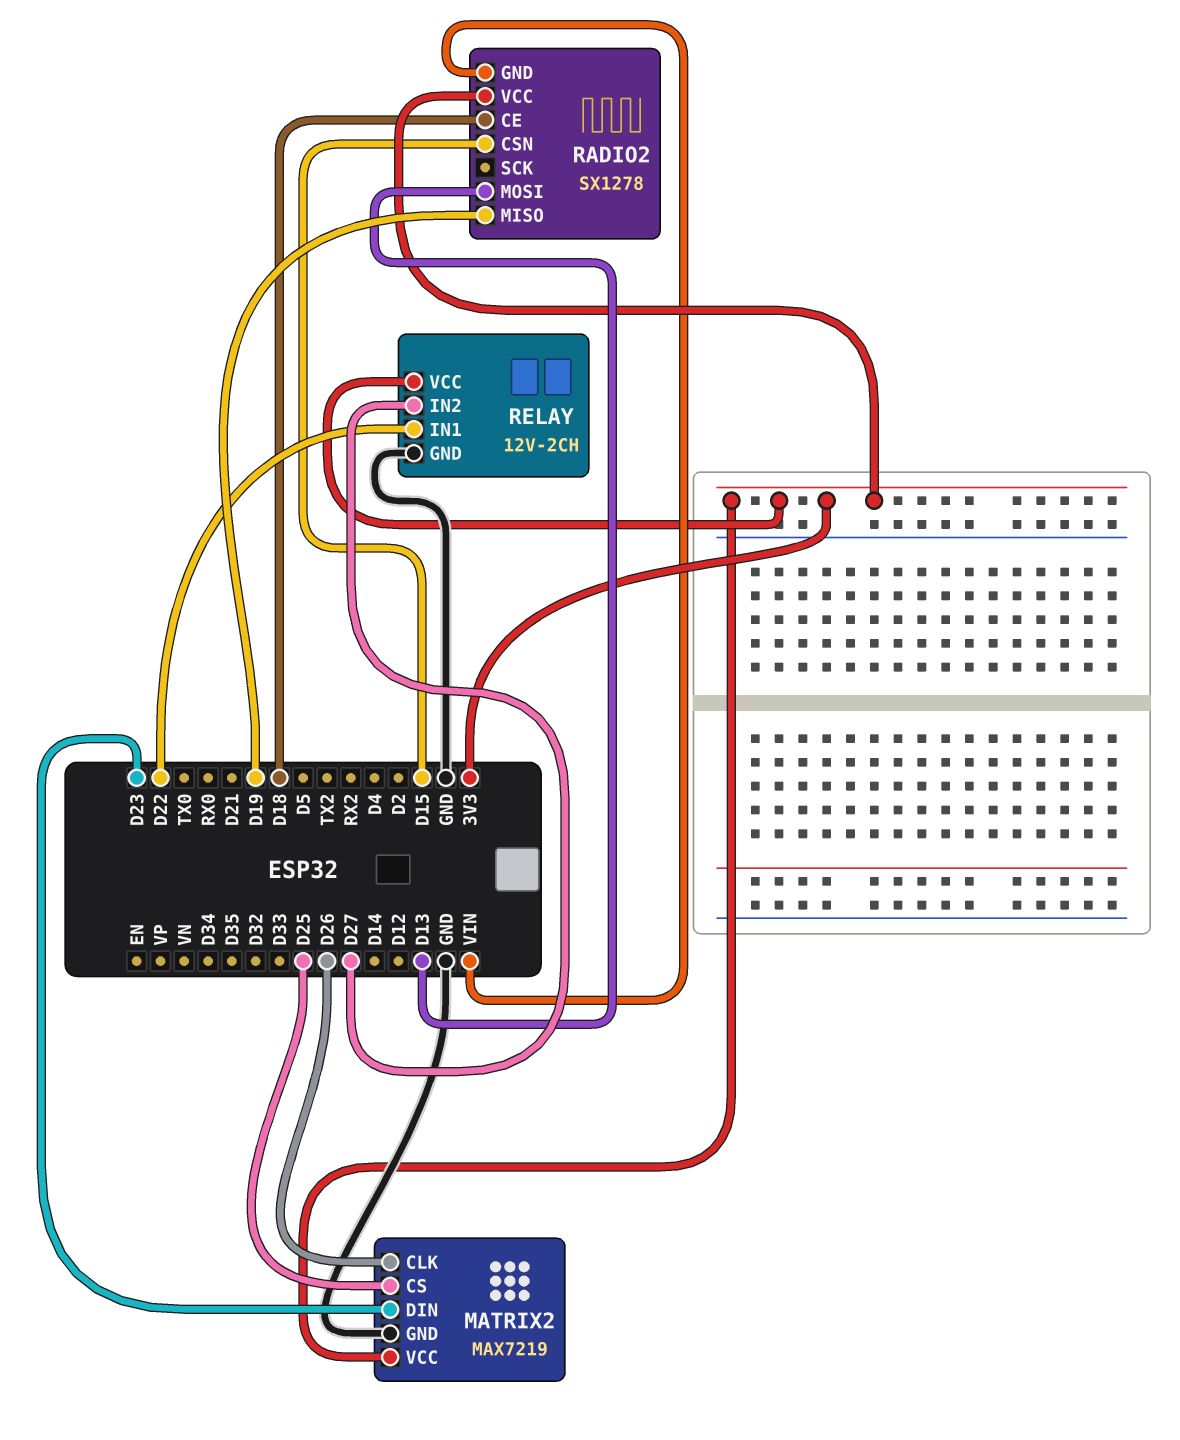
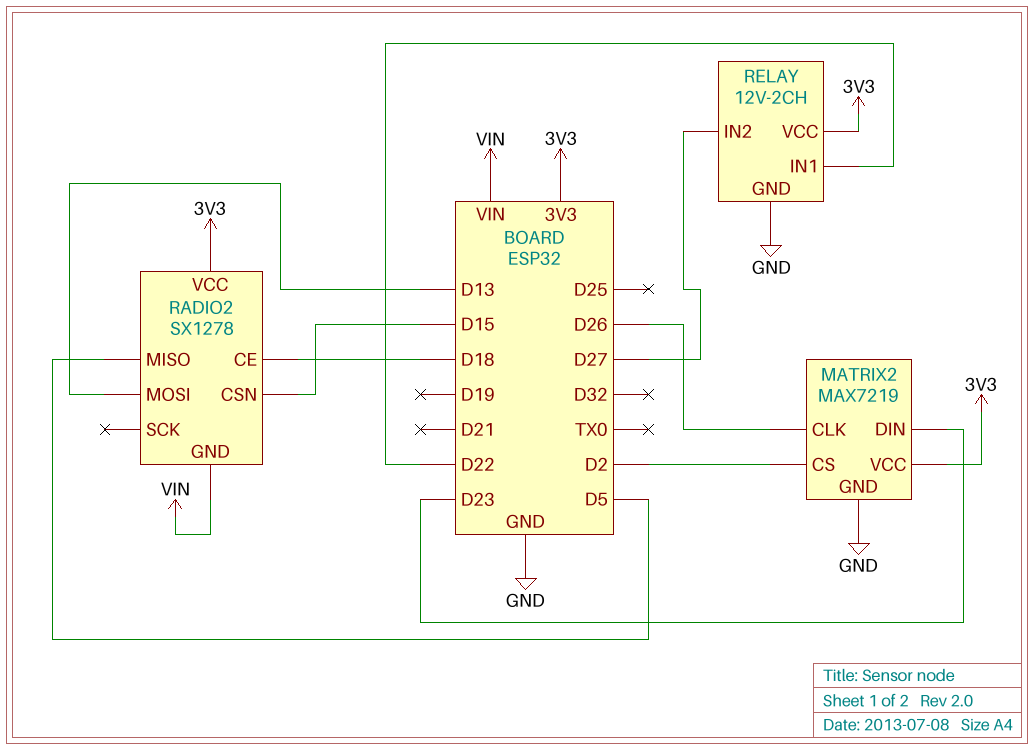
MATRIX2 pin CS: D25 -> D2
RADIO2 pin MISO: D19 -> D5

